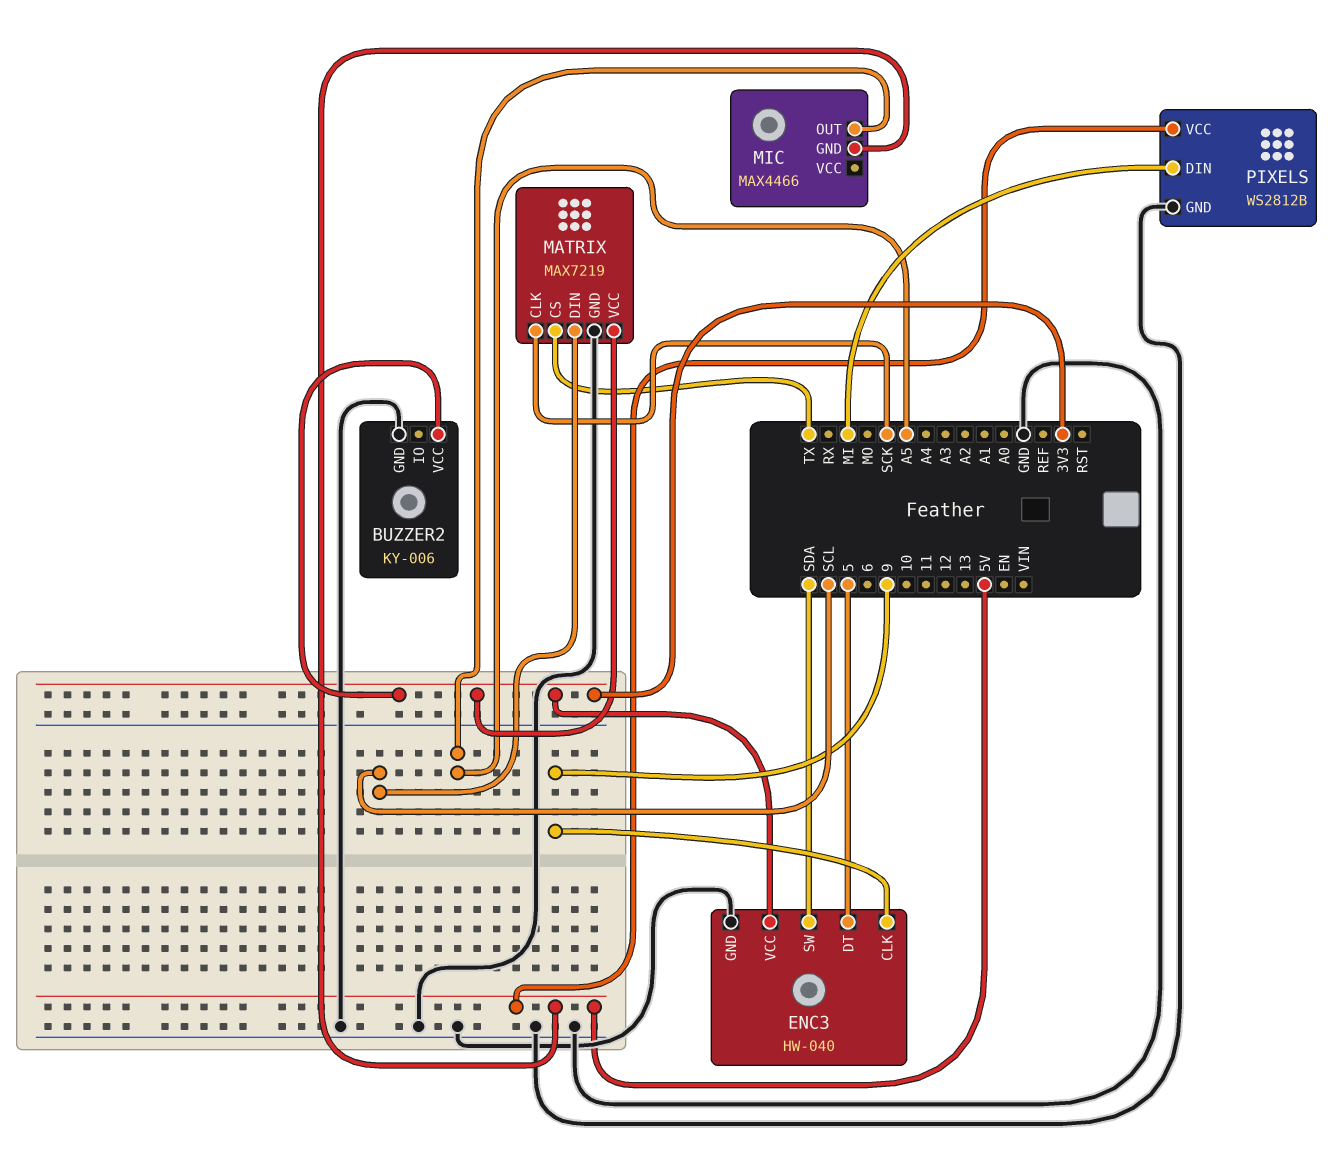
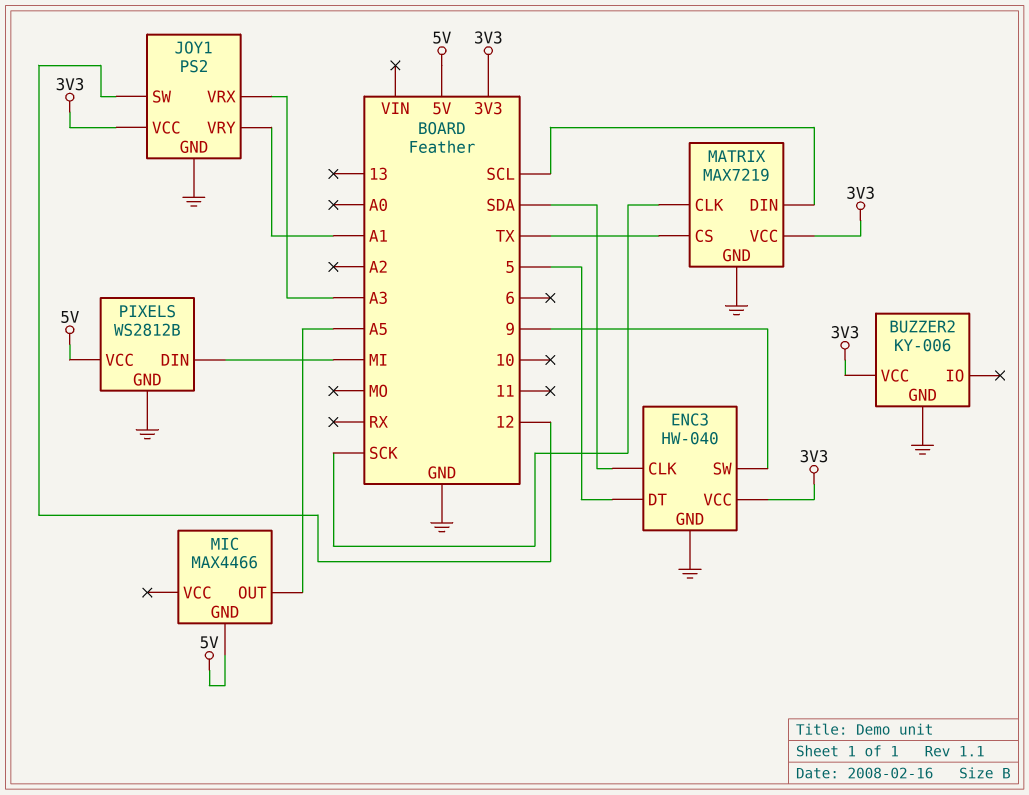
ENC3 pin CLK: 9 -> SDA
ENC3 pin SW: SDA -> 9
JOY1: none -> PS2
JOY1 pin GND: none -> GND
JOY1 pin SW: none -> 12
JOY1 pin VCC: none -> 3V3
JOY1 pin VRX: none -> A3
JOY1 pin VRY: none -> A1

